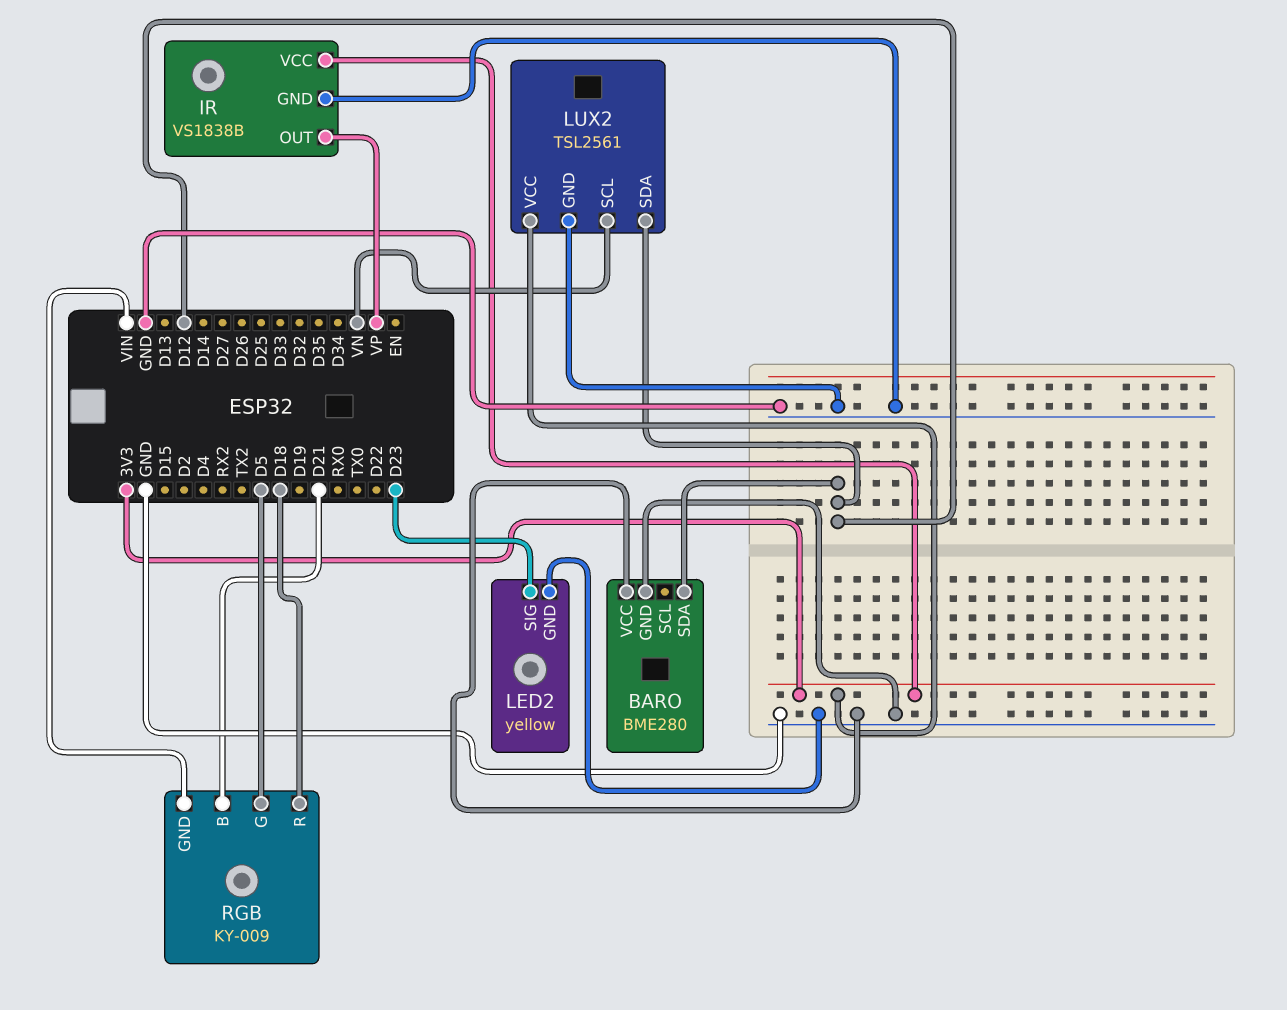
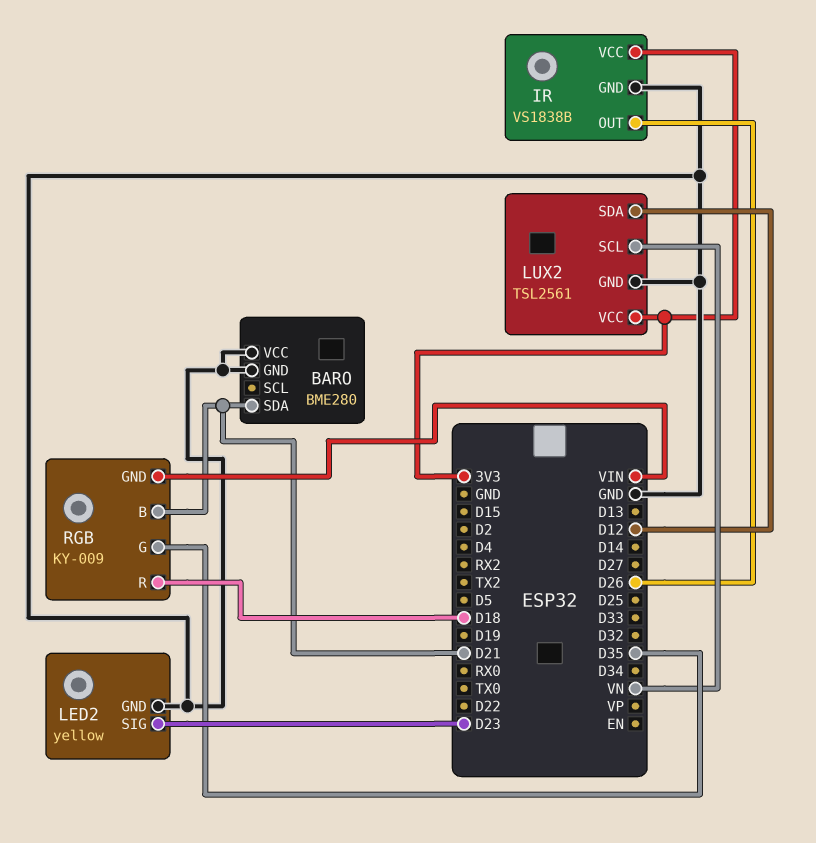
BARO pin SDA: D12 -> D21
IR pin OUT: VP -> D26
RGB pin G: D5 -> D35

